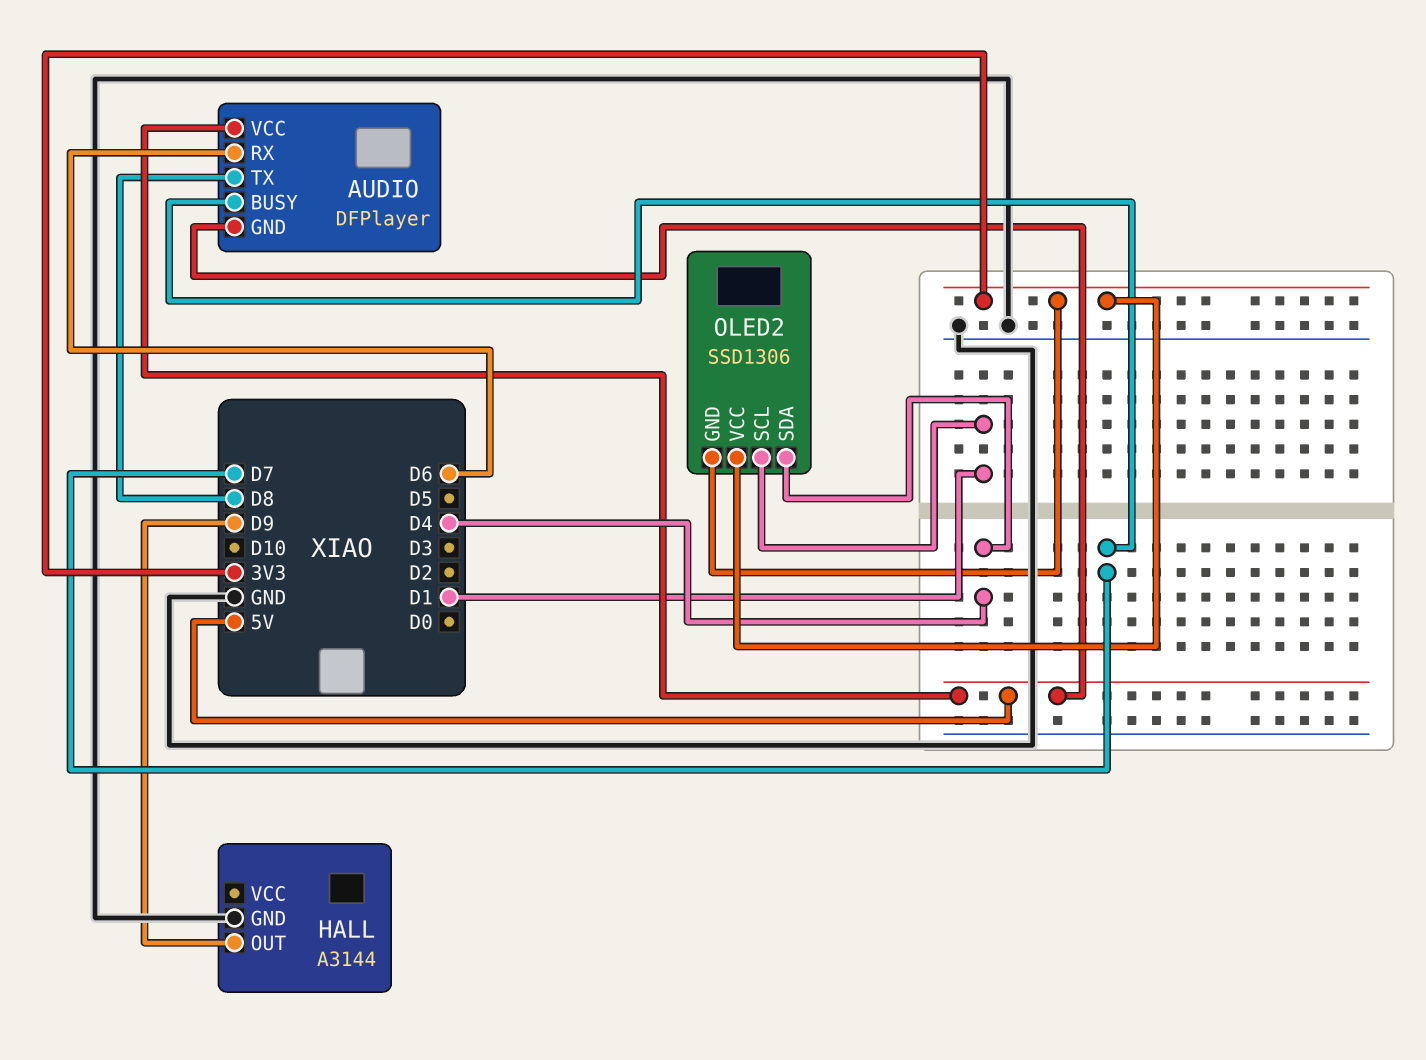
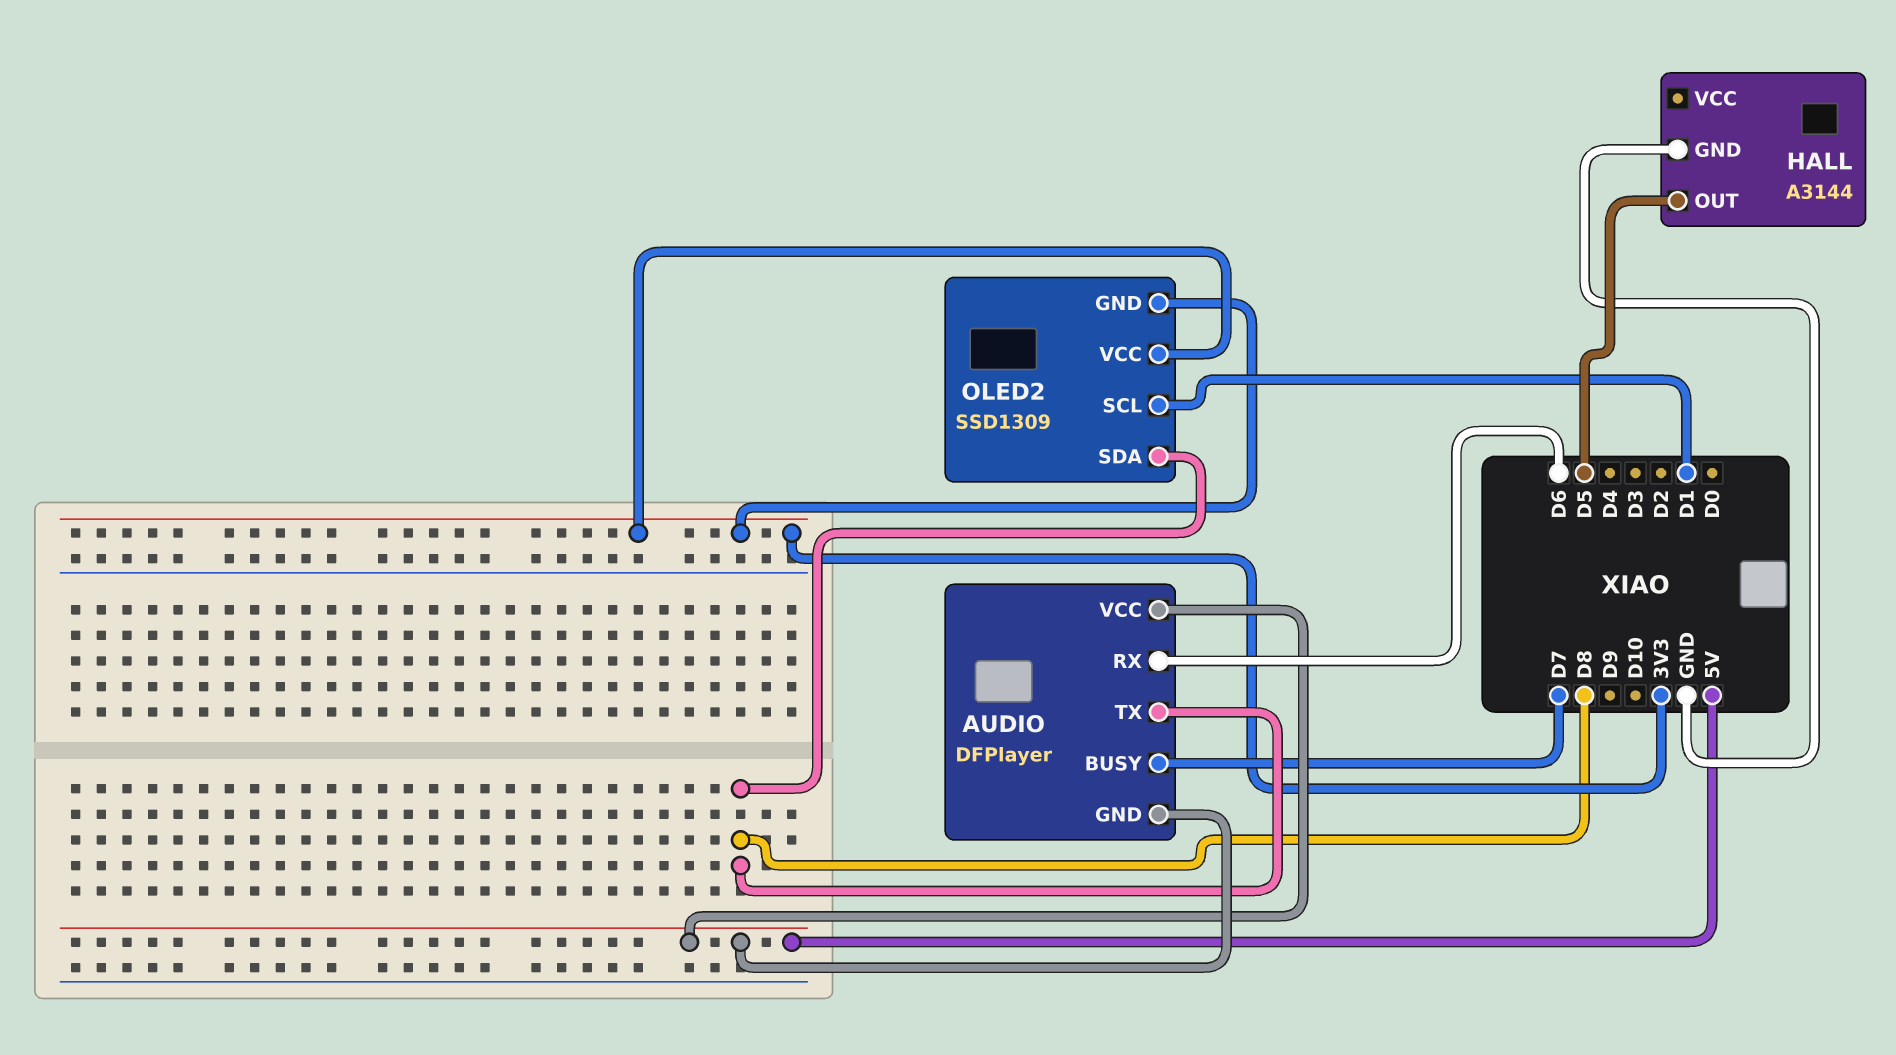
HALL pin OUT: D9 -> D5
OLED2: SSD1306 -> SSD1309
OLED2 pin SDA: D4 -> D8

